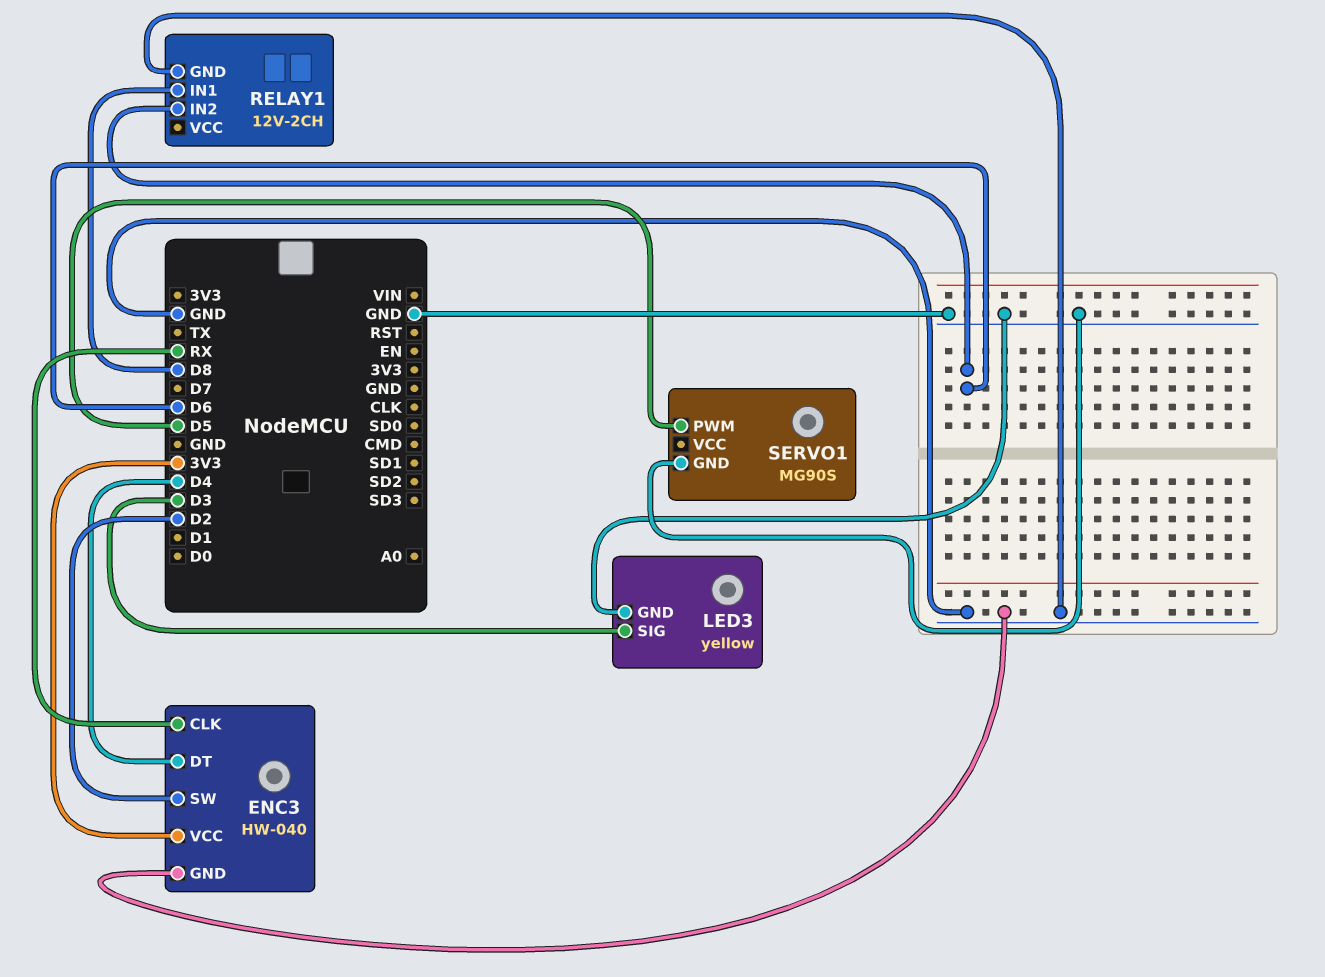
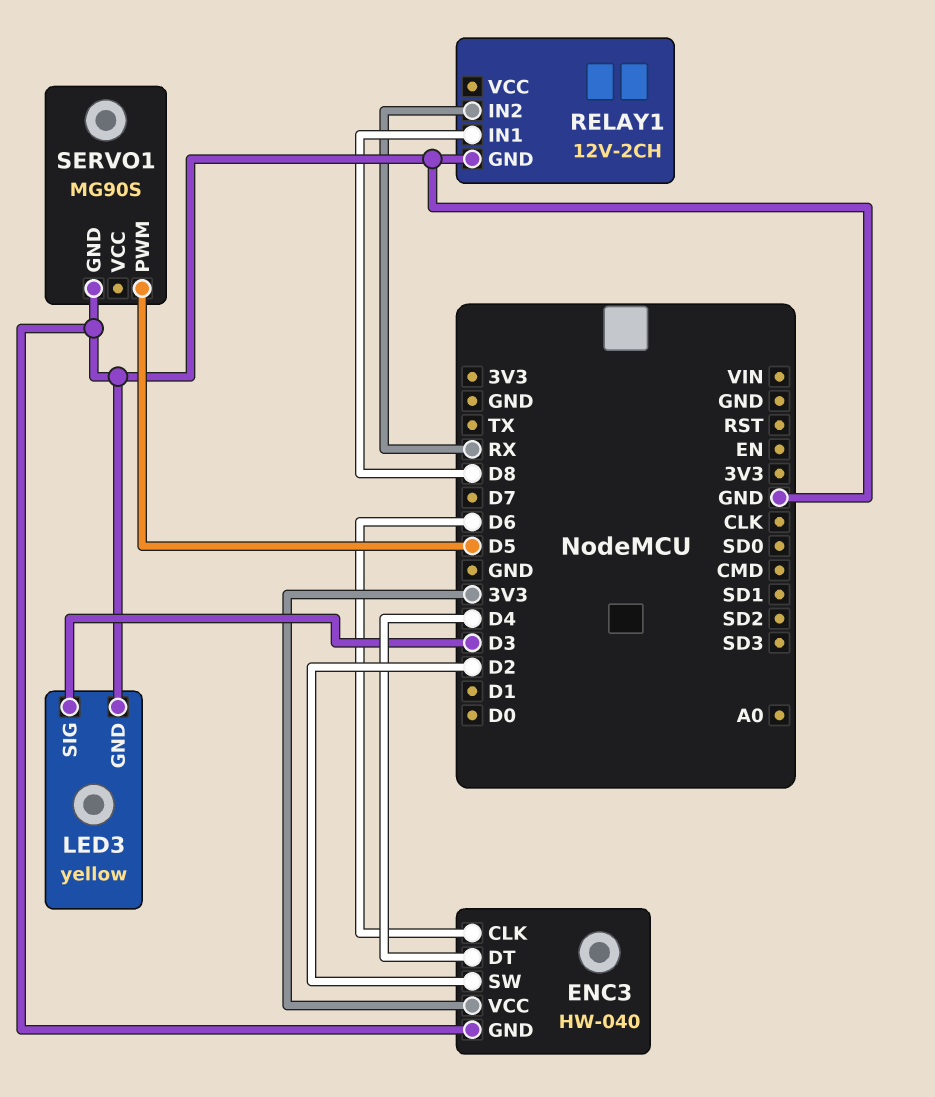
ENC3 pin CLK: RX -> D6
RELAY1 pin IN2: D6 -> RX

